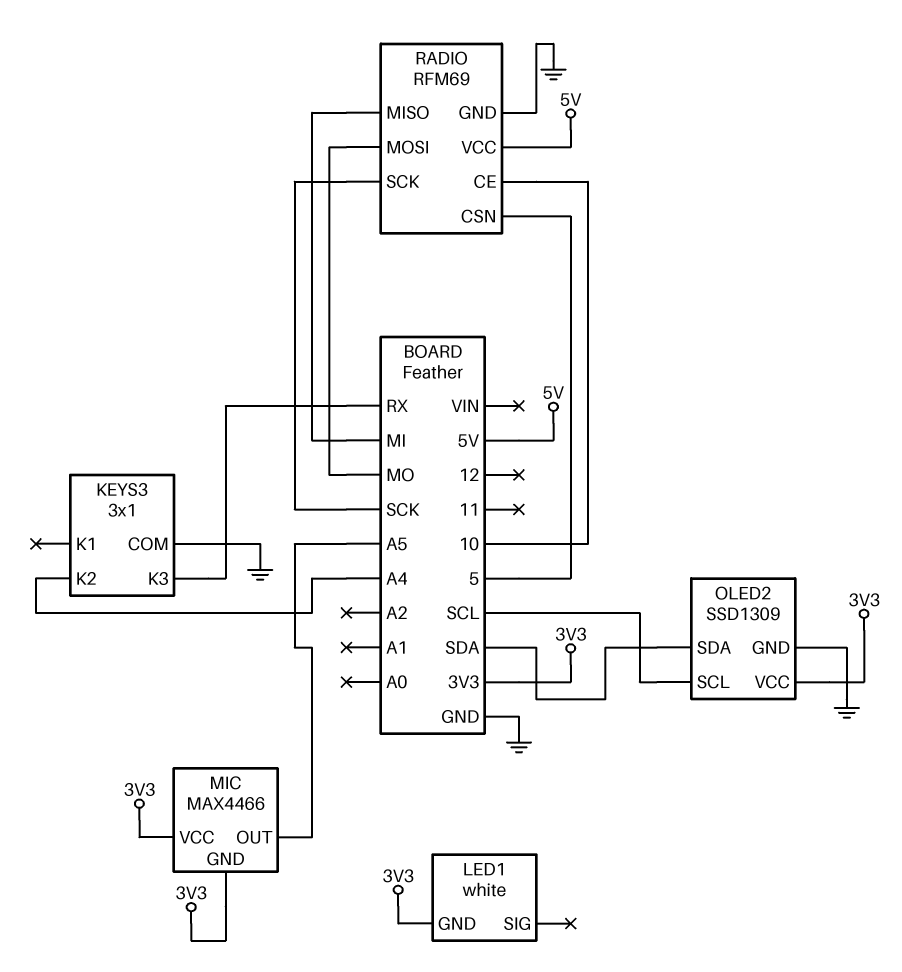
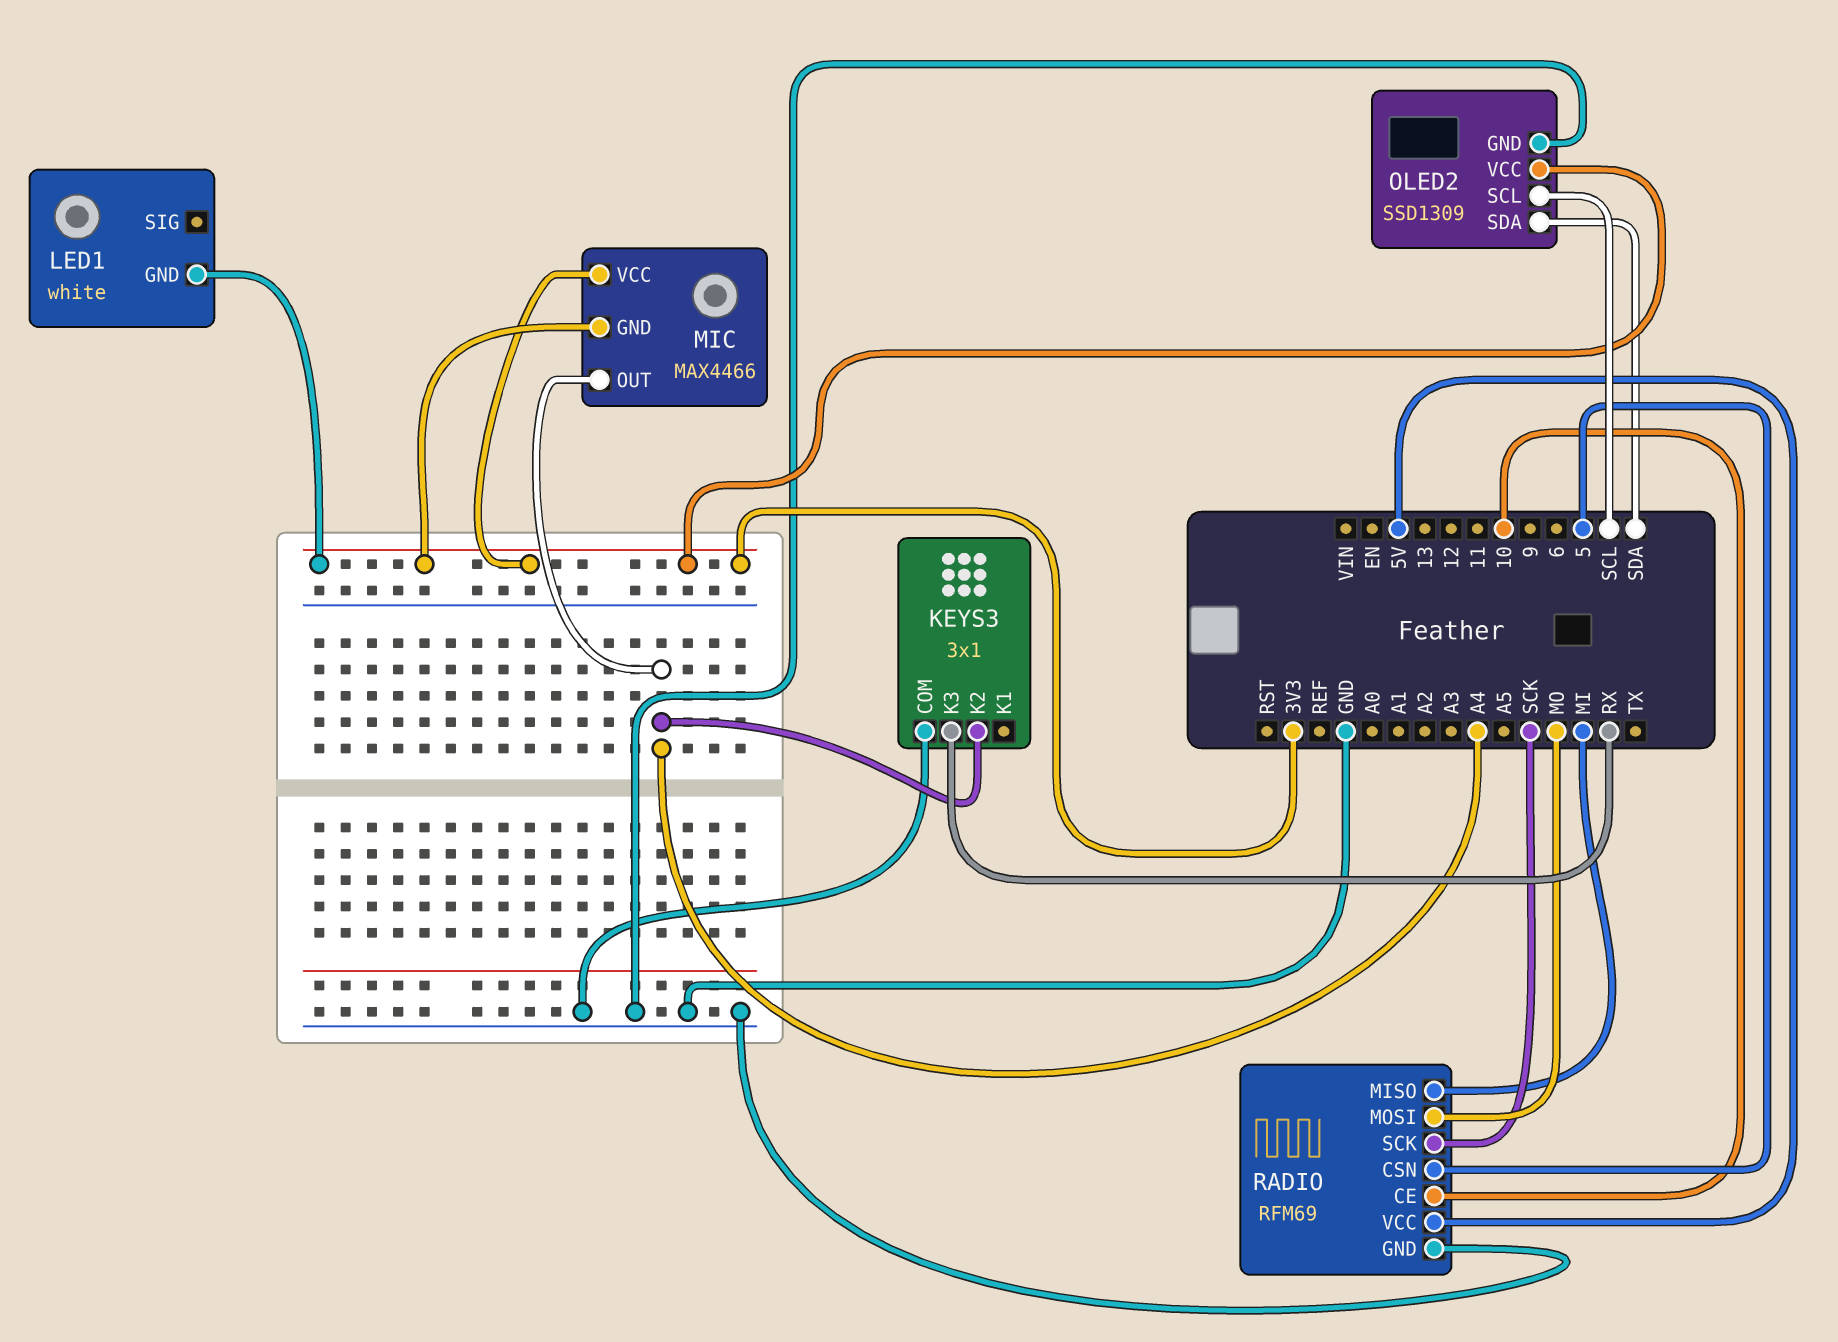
MIC pin OUT: A5 -> A4

